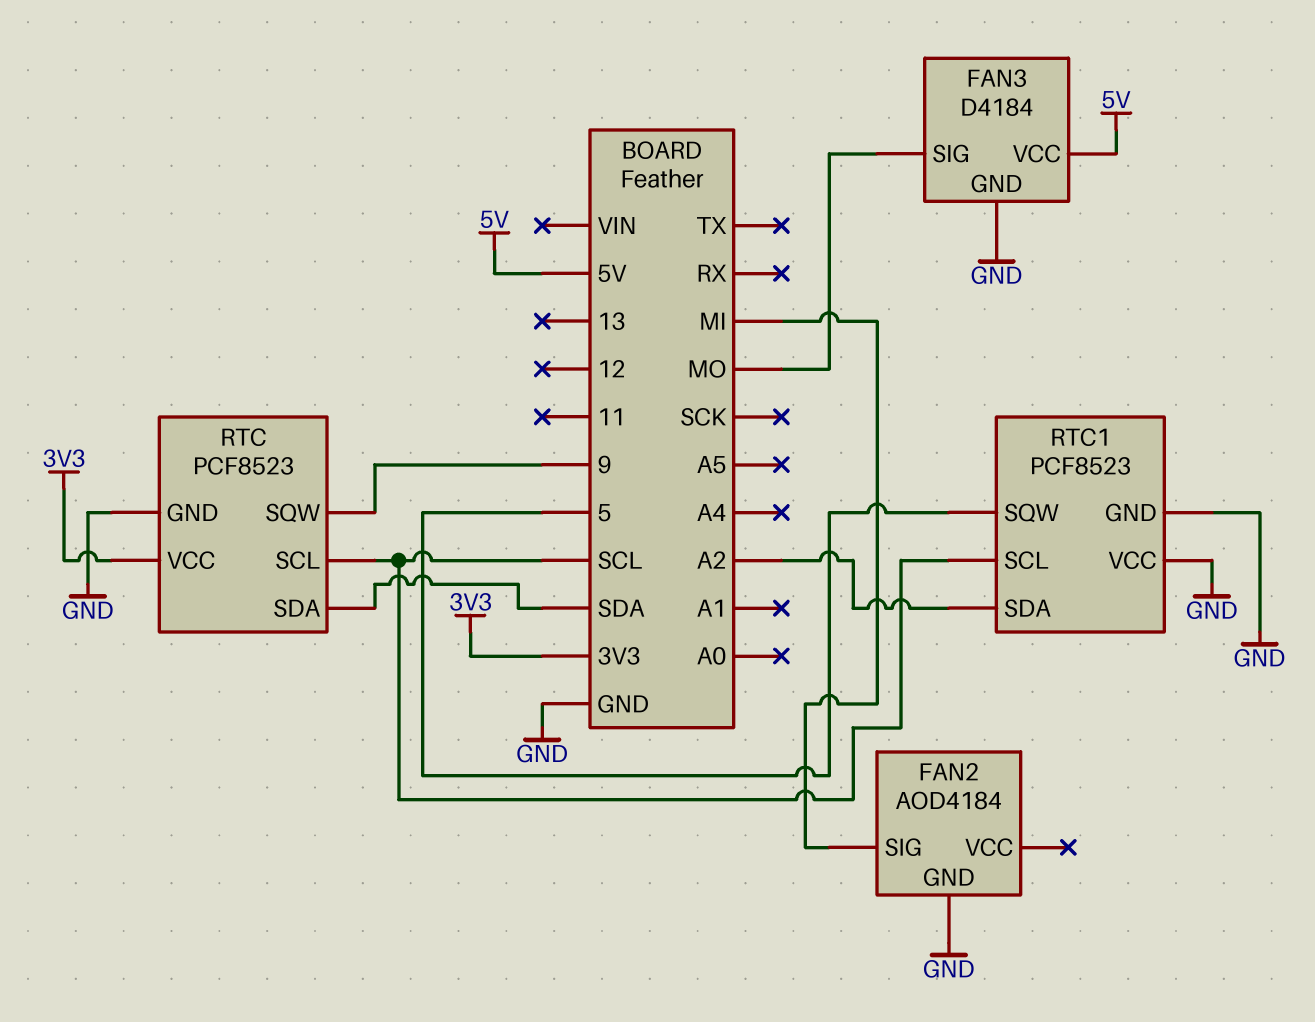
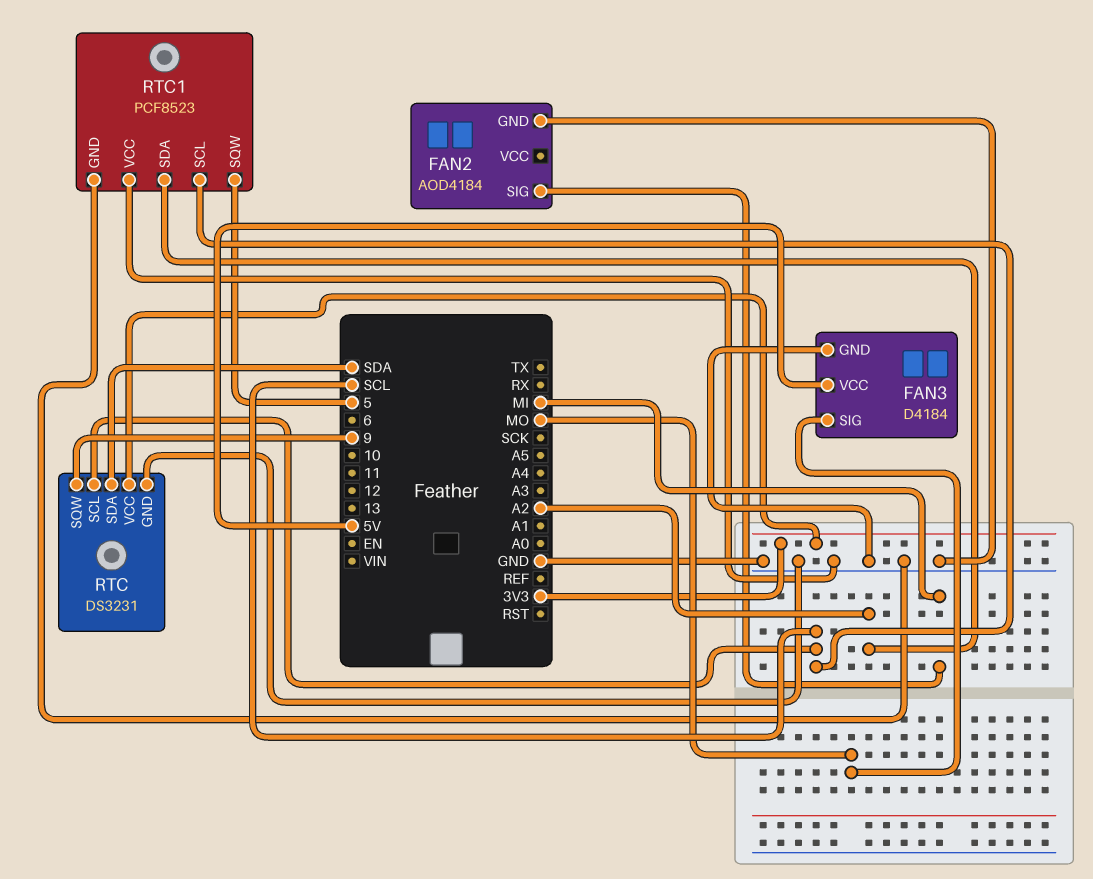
RTC: PCF8523 -> DS3231

